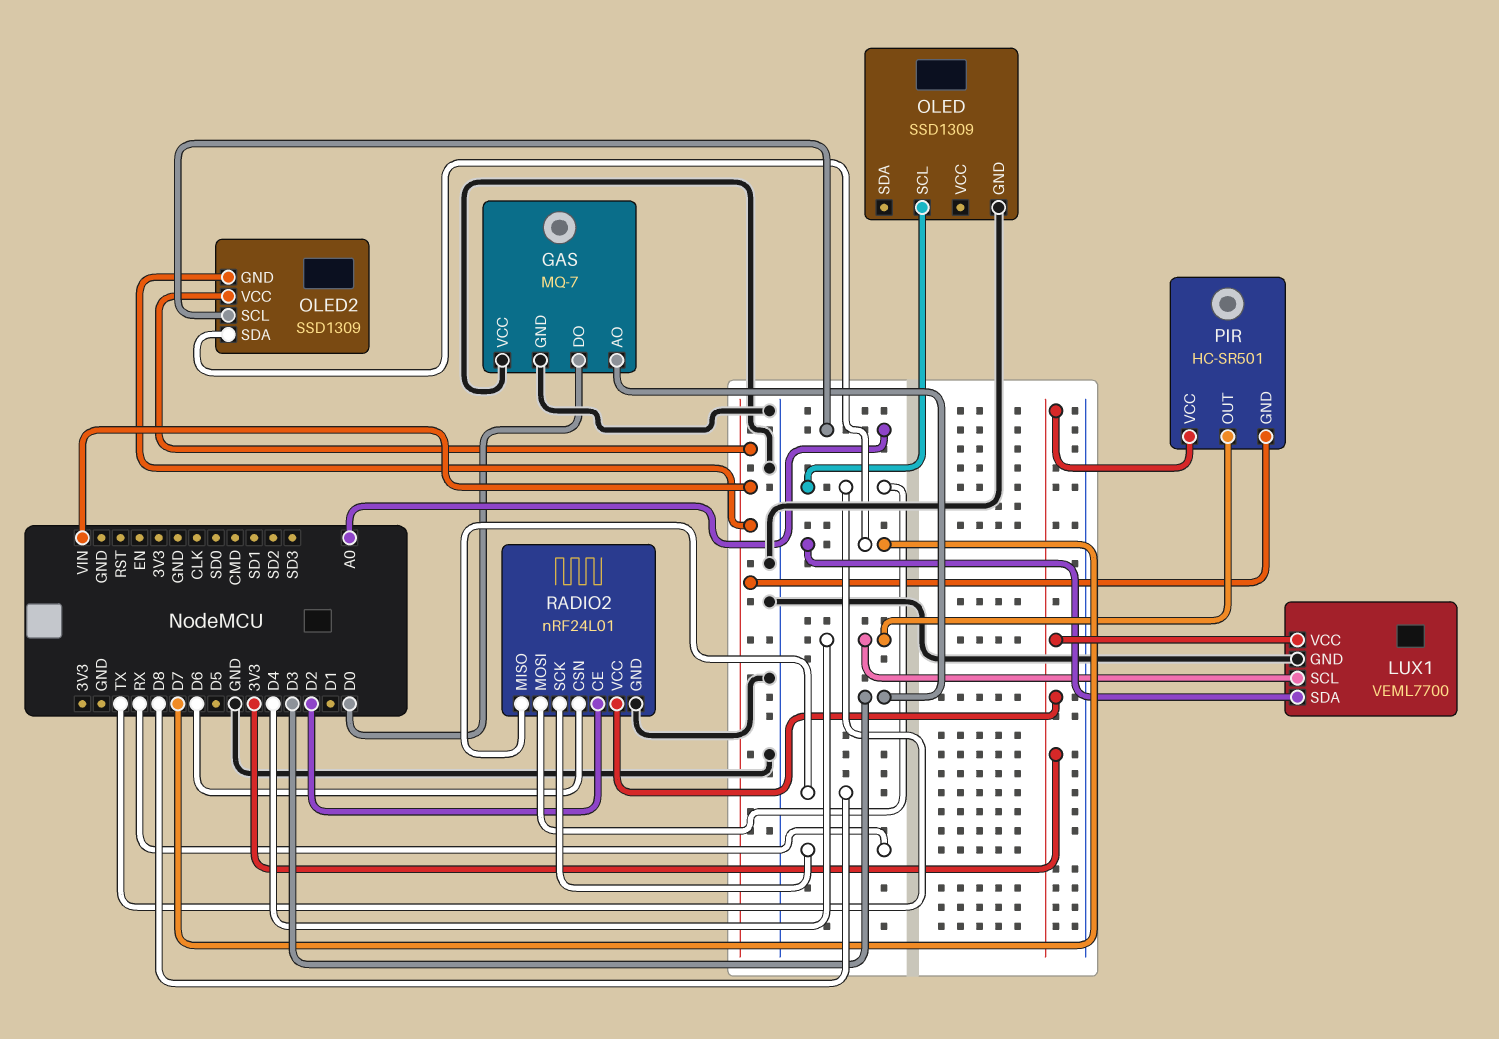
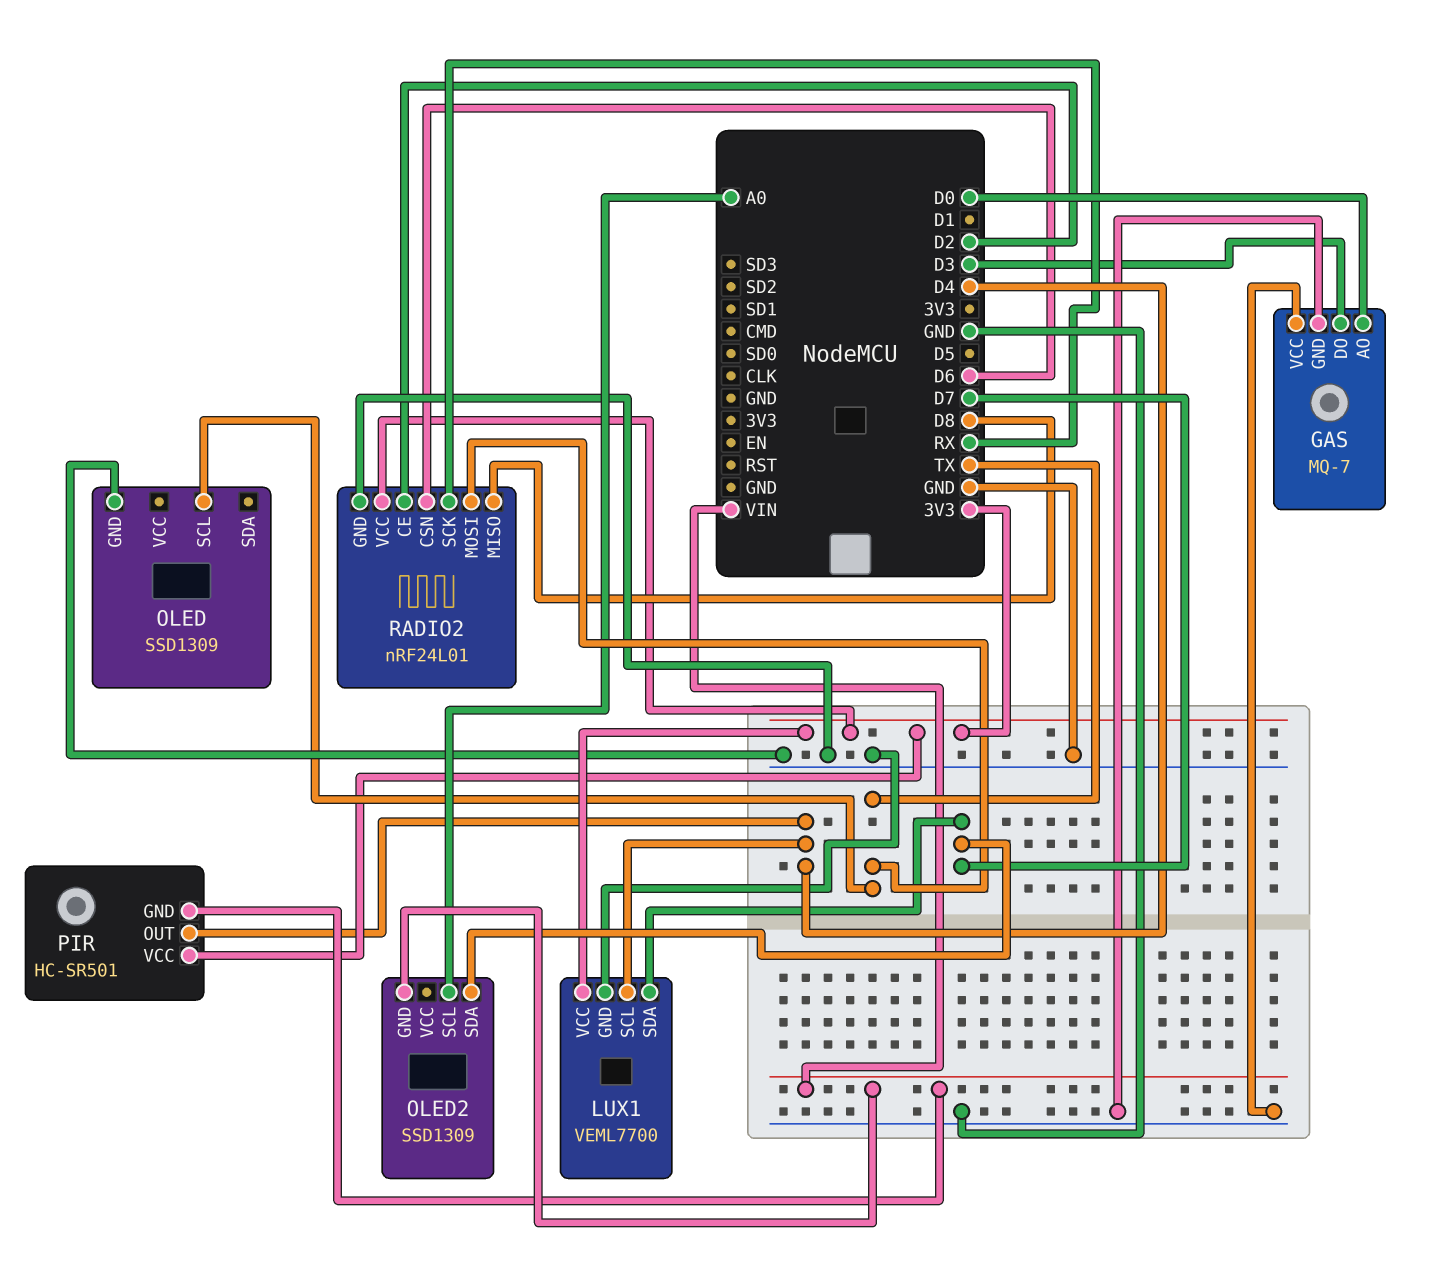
GAS pin AO: D3 -> D0
GAS pin DO: D0 -> D3
OLED2 pin VCC: VIN -> none

